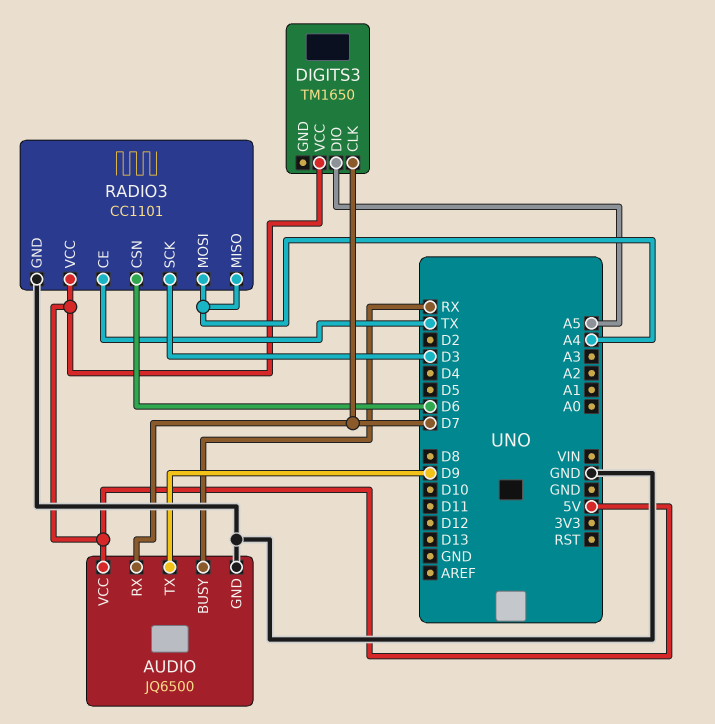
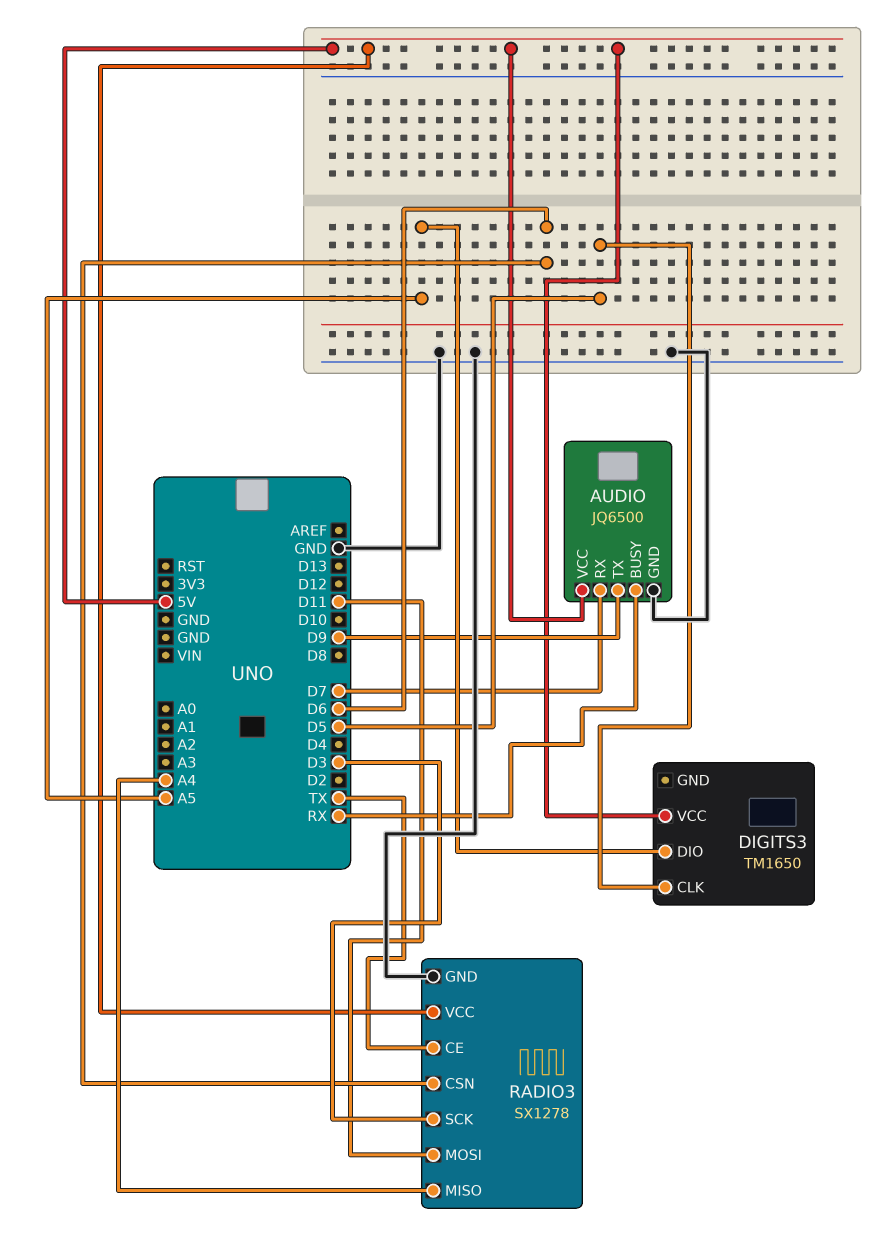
DIGITS3 pin CLK: D7 -> D5
RADIO3: CC1101 -> SX1278
RADIO3 pin MOSI: A4 -> D11

